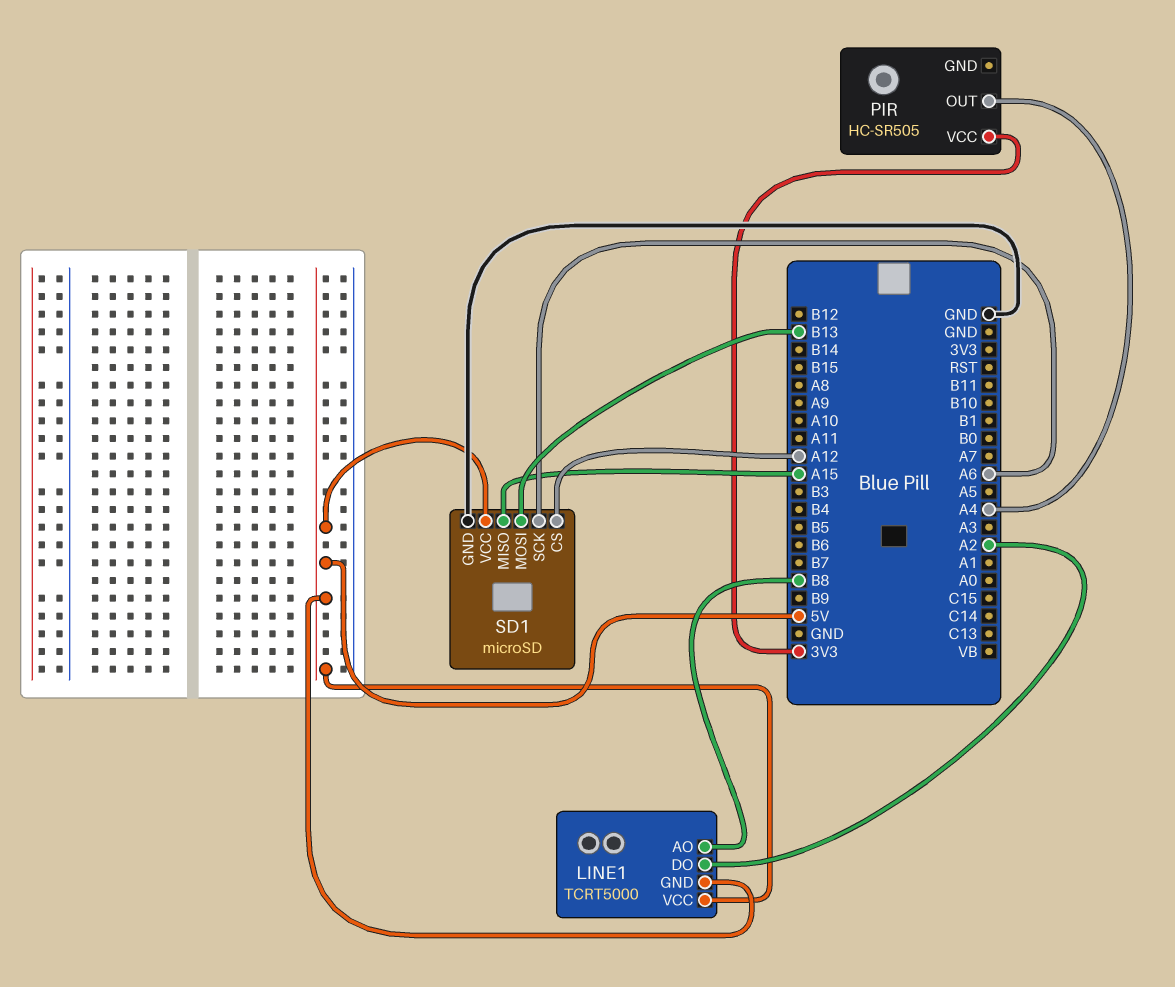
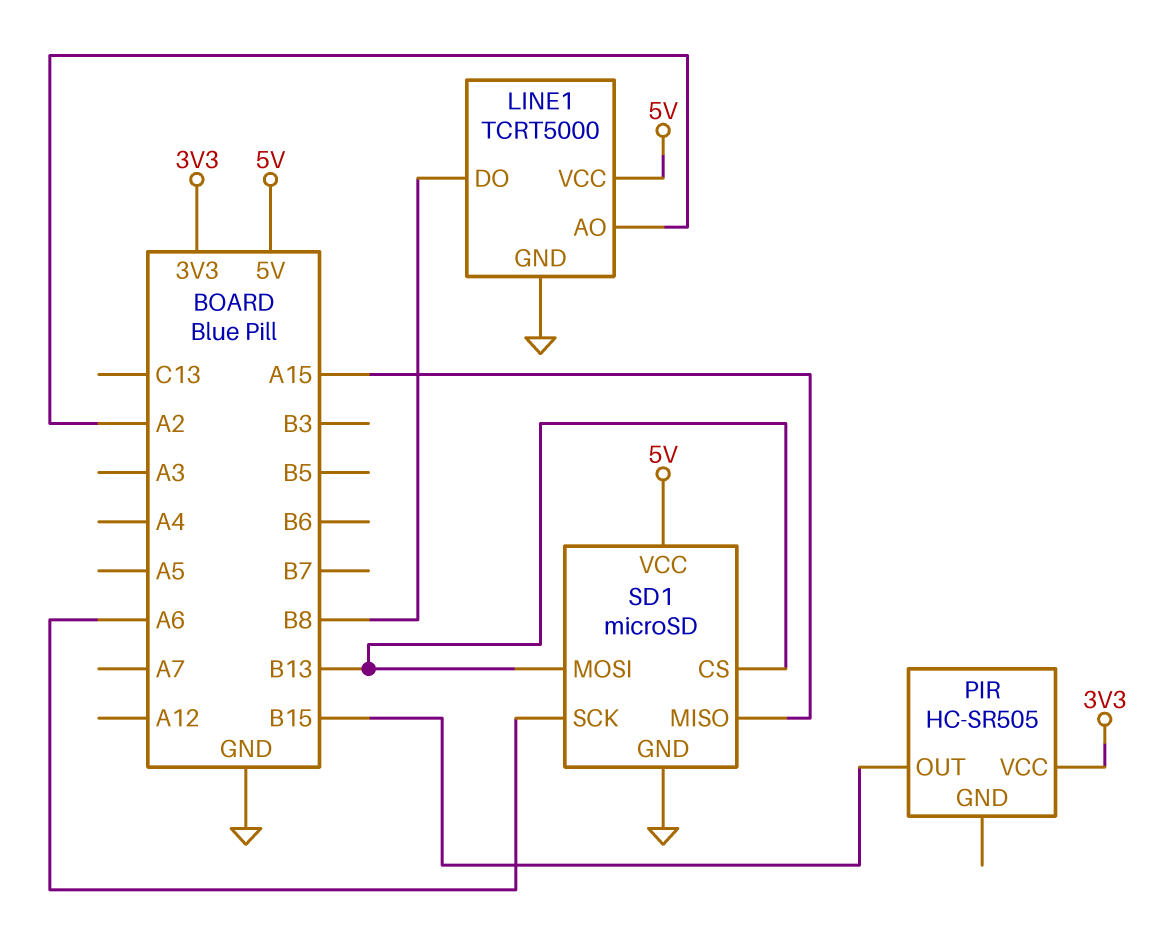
LINE1 pin AO: B8 -> A2
LINE1 pin DO: A2 -> B8
LINE1 pin GND: 5V -> GND
PIR pin OUT: A4 -> B15
SD1 pin CS: A12 -> B13

